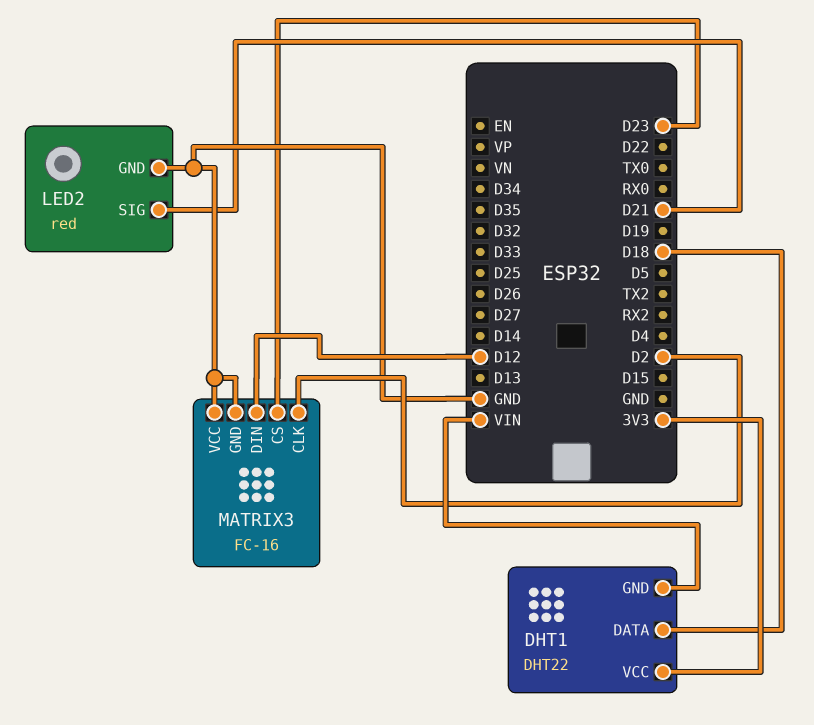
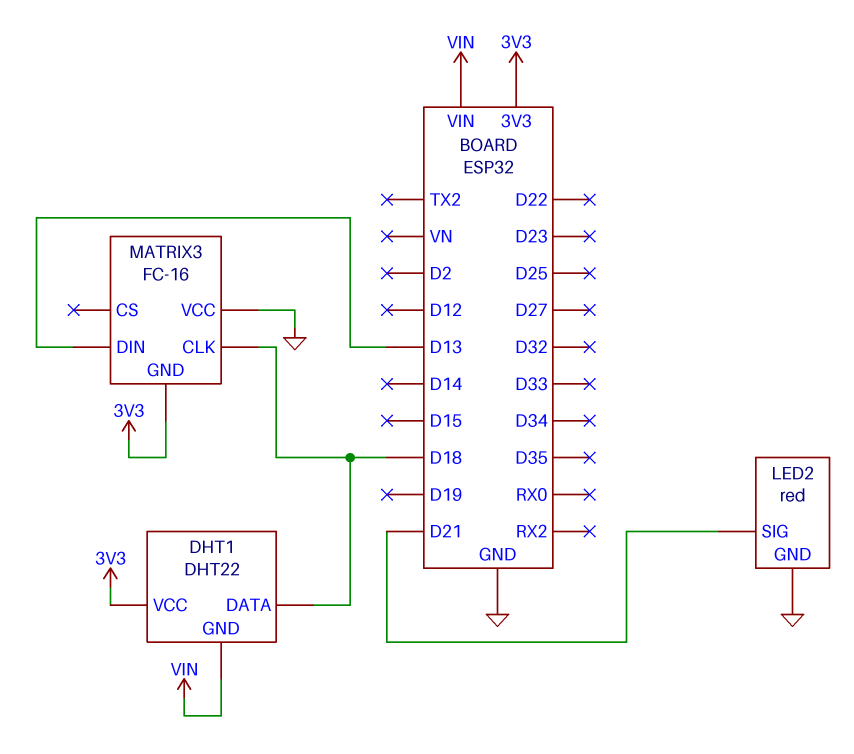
MATRIX3 pin CLK: D2 -> D18
MATRIX3 pin CS: D23 -> none
MATRIX3 pin DIN: D12 -> D13
MATRIX3 pin GND: GND -> 3V3

